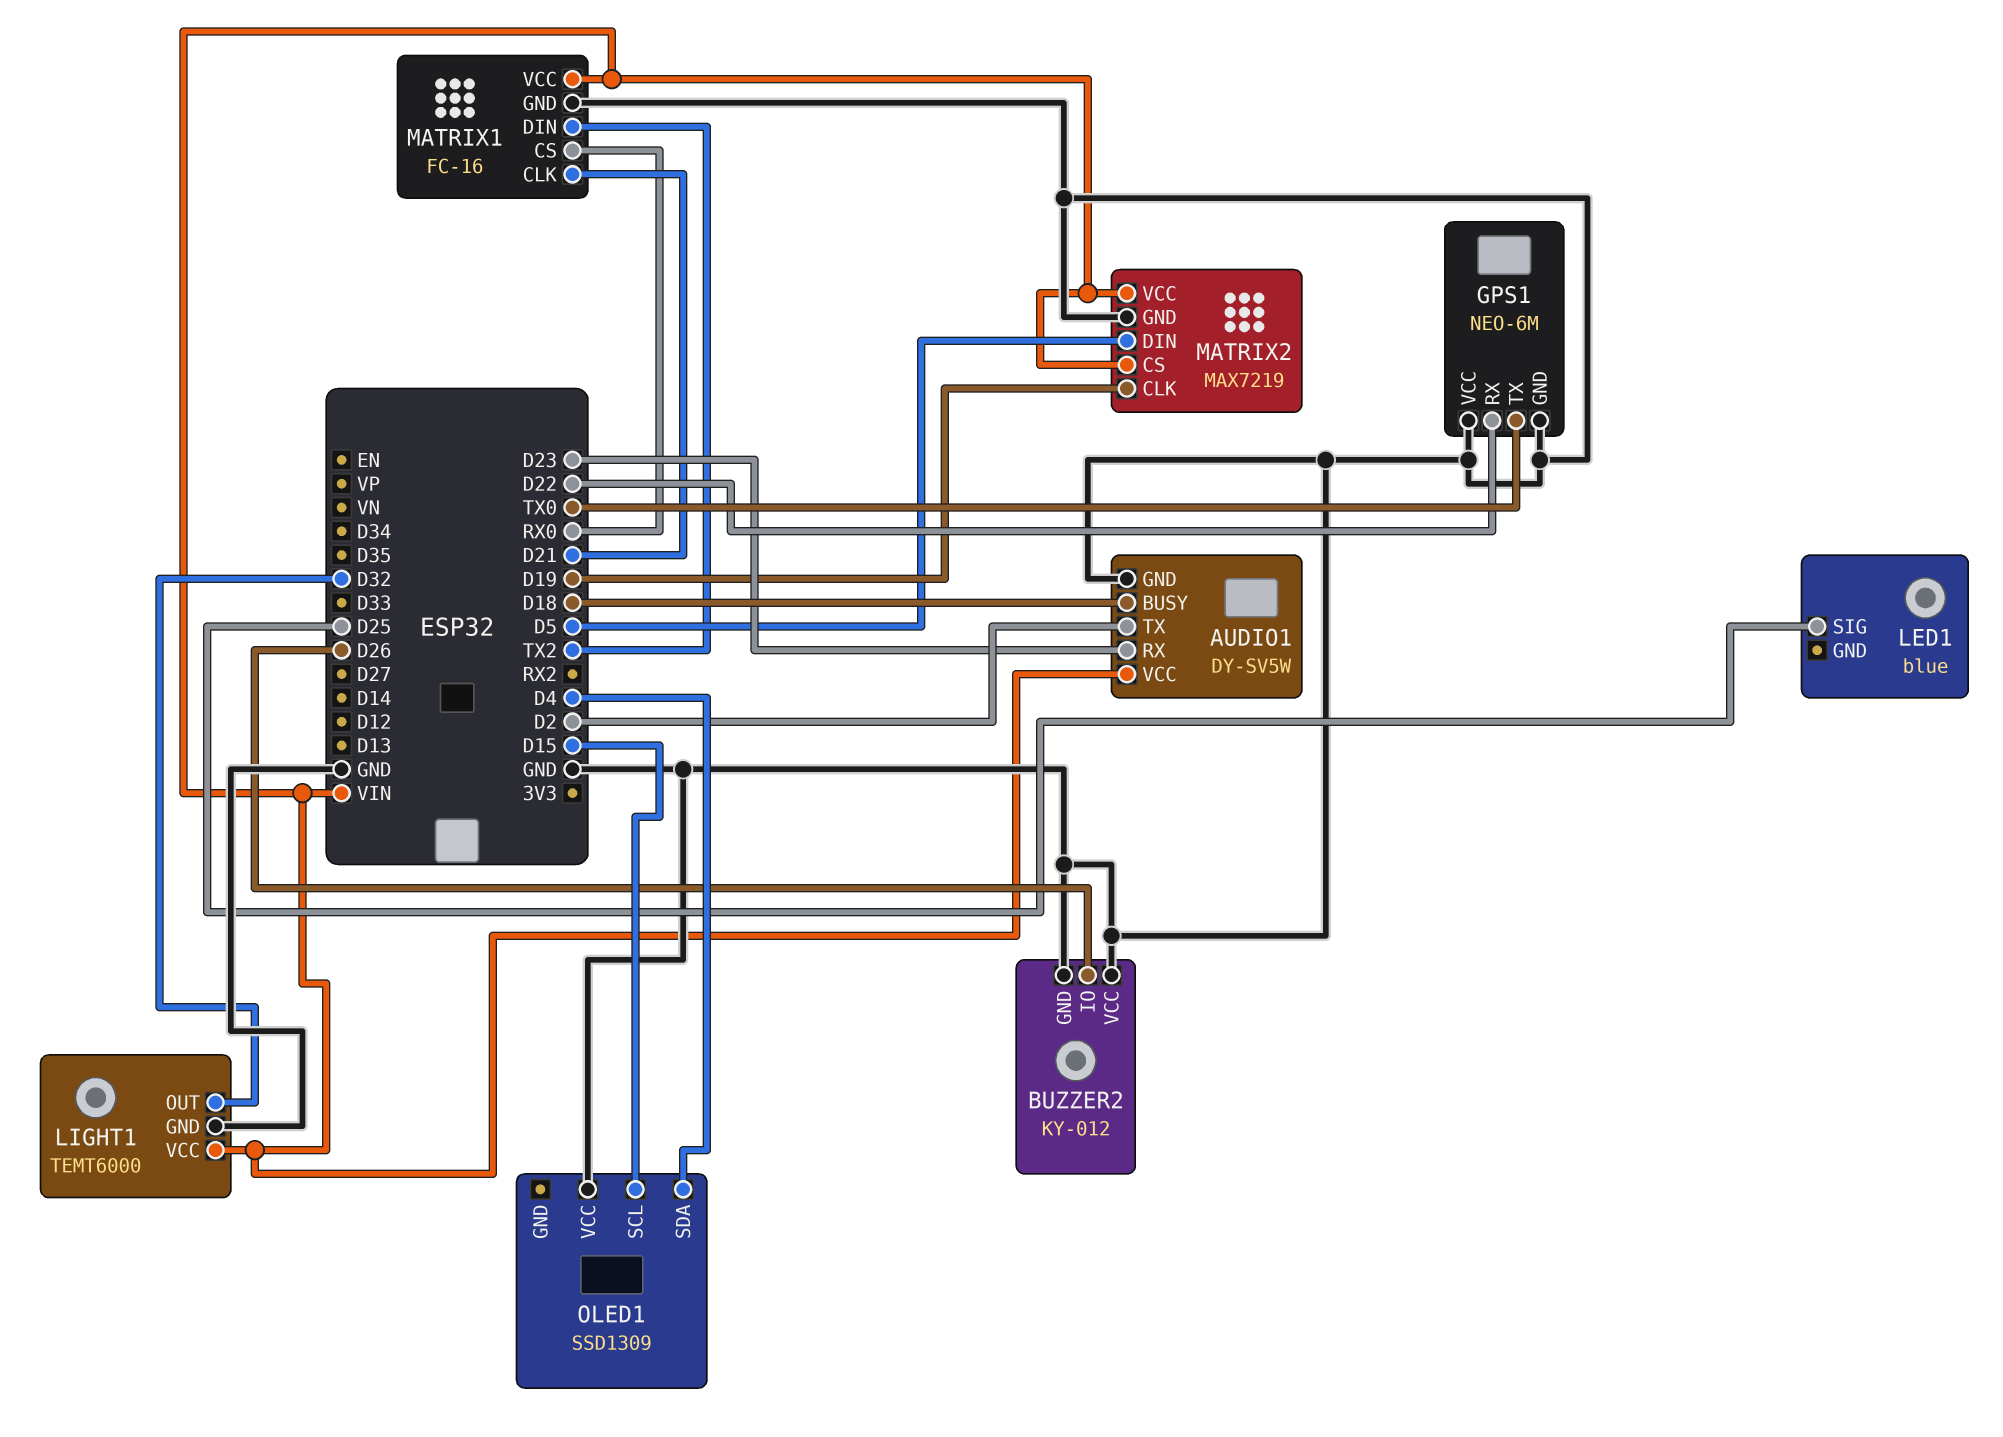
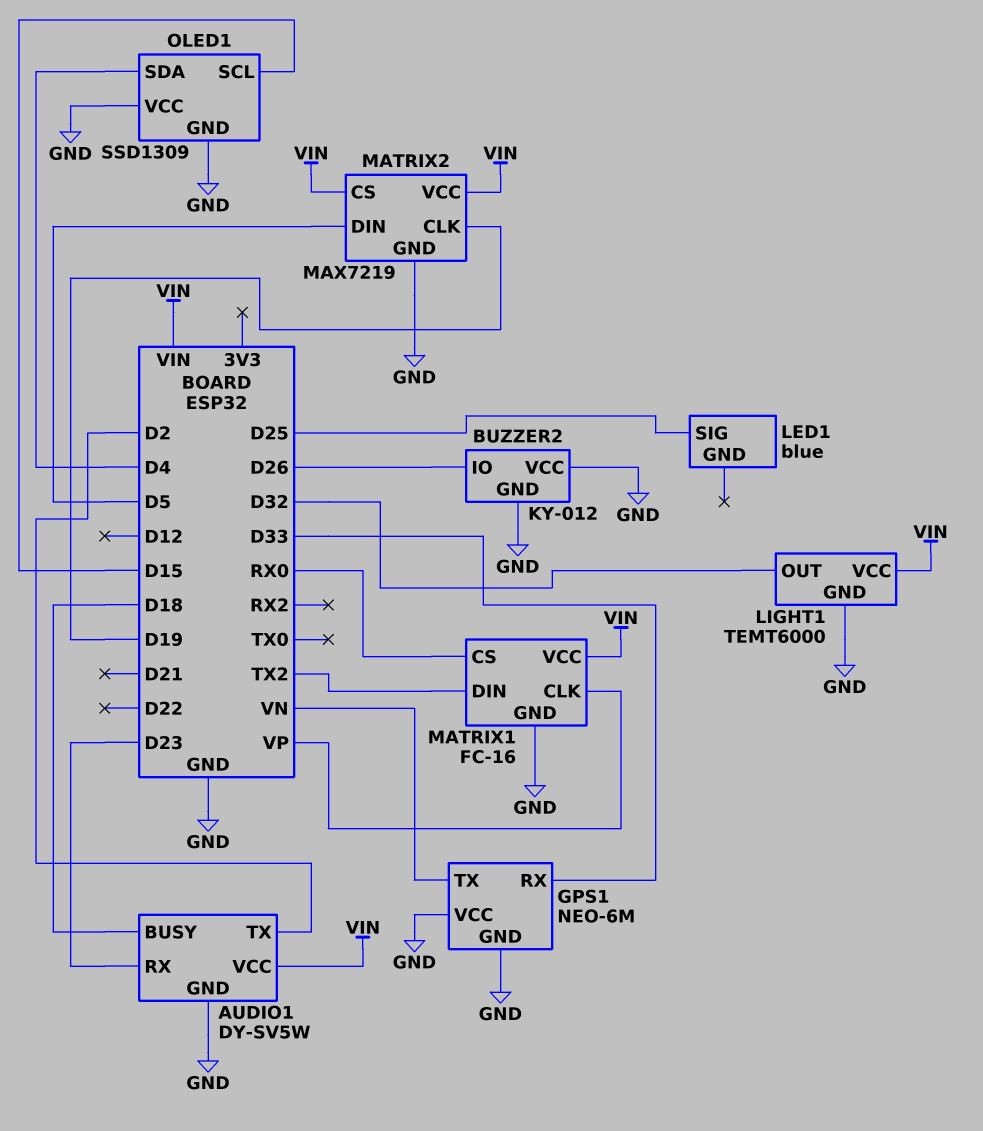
GPS1 pin RX: D22 -> D33
GPS1 pin TX: TX0 -> VN
MATRIX1 pin CLK: D21 -> VP
OLED1 pin GND: none -> GND

